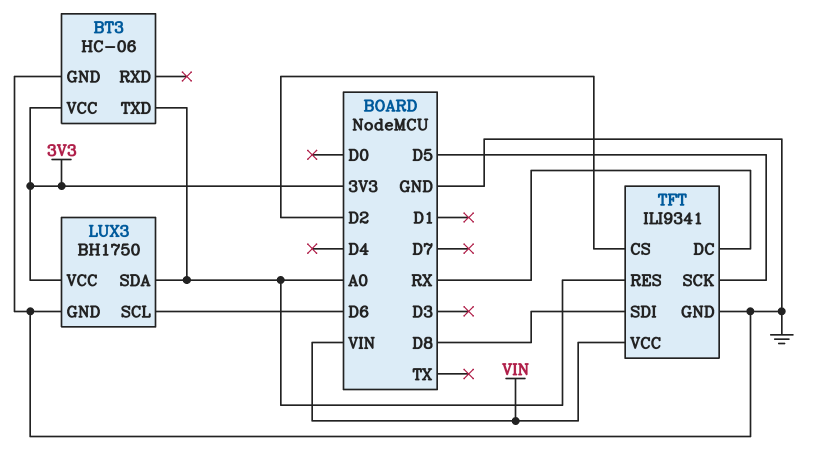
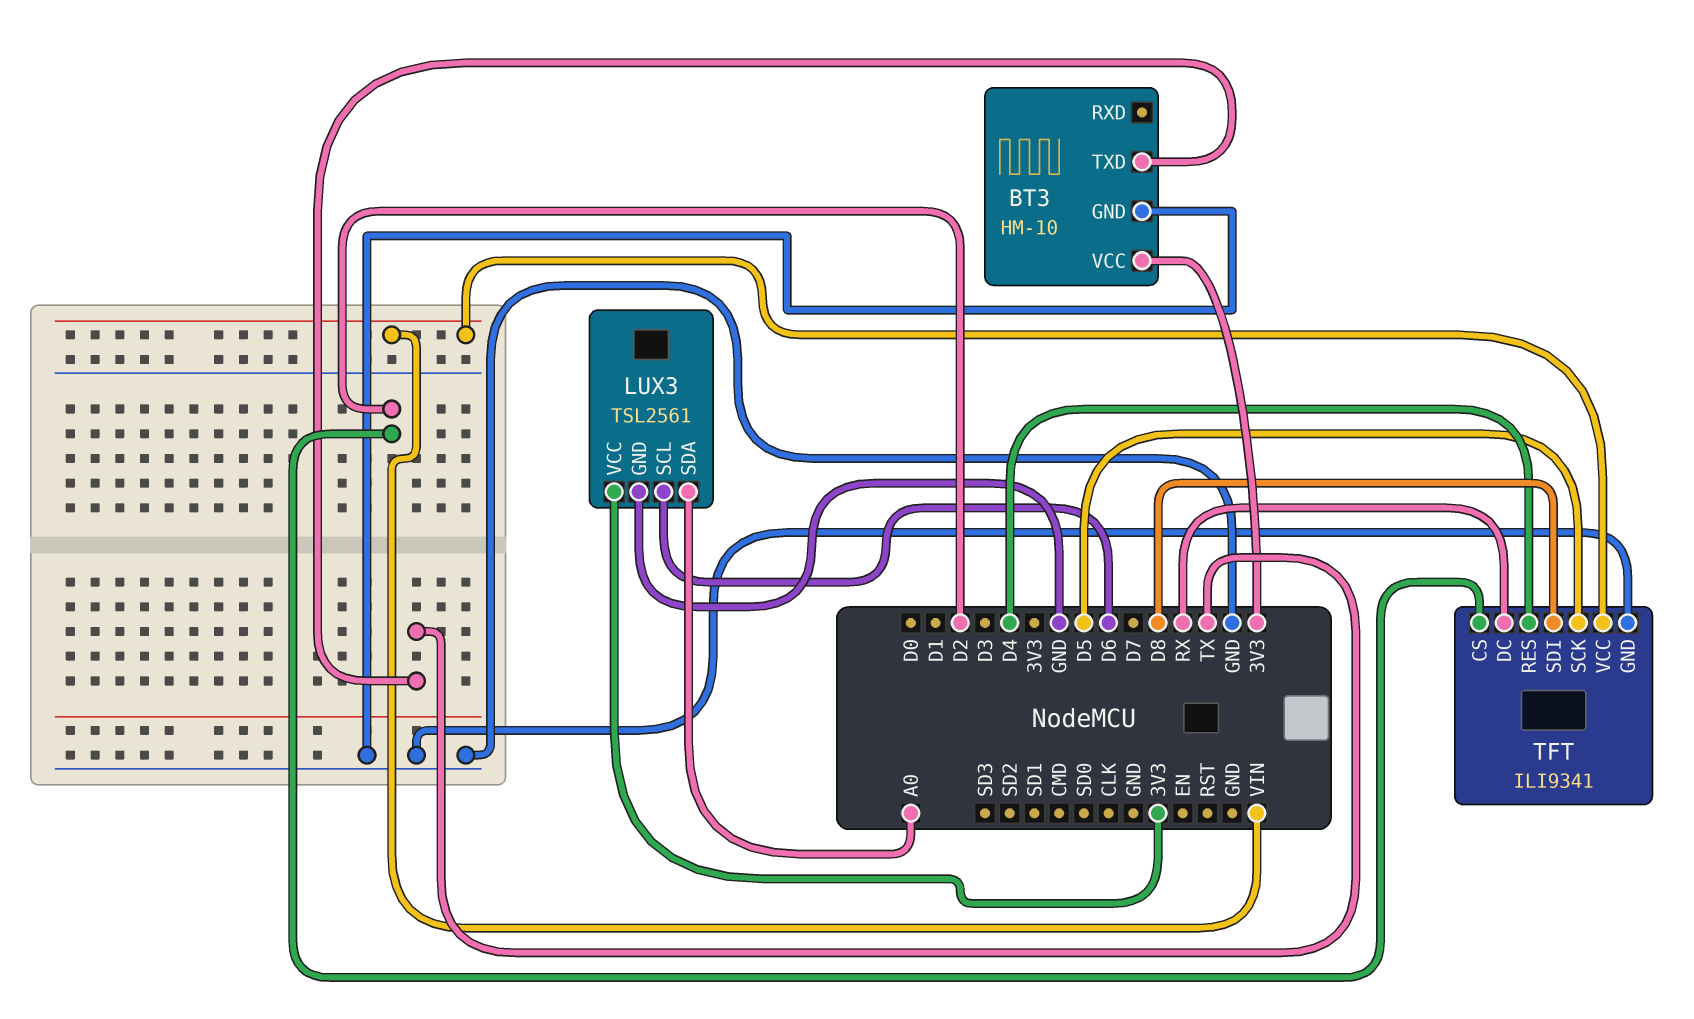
BT3: HC-06 -> HM-10
BT3 pin TXD: A0 -> TX
LUX3: BH1750 -> TSL2561
TFT pin RES: A0 -> D4

